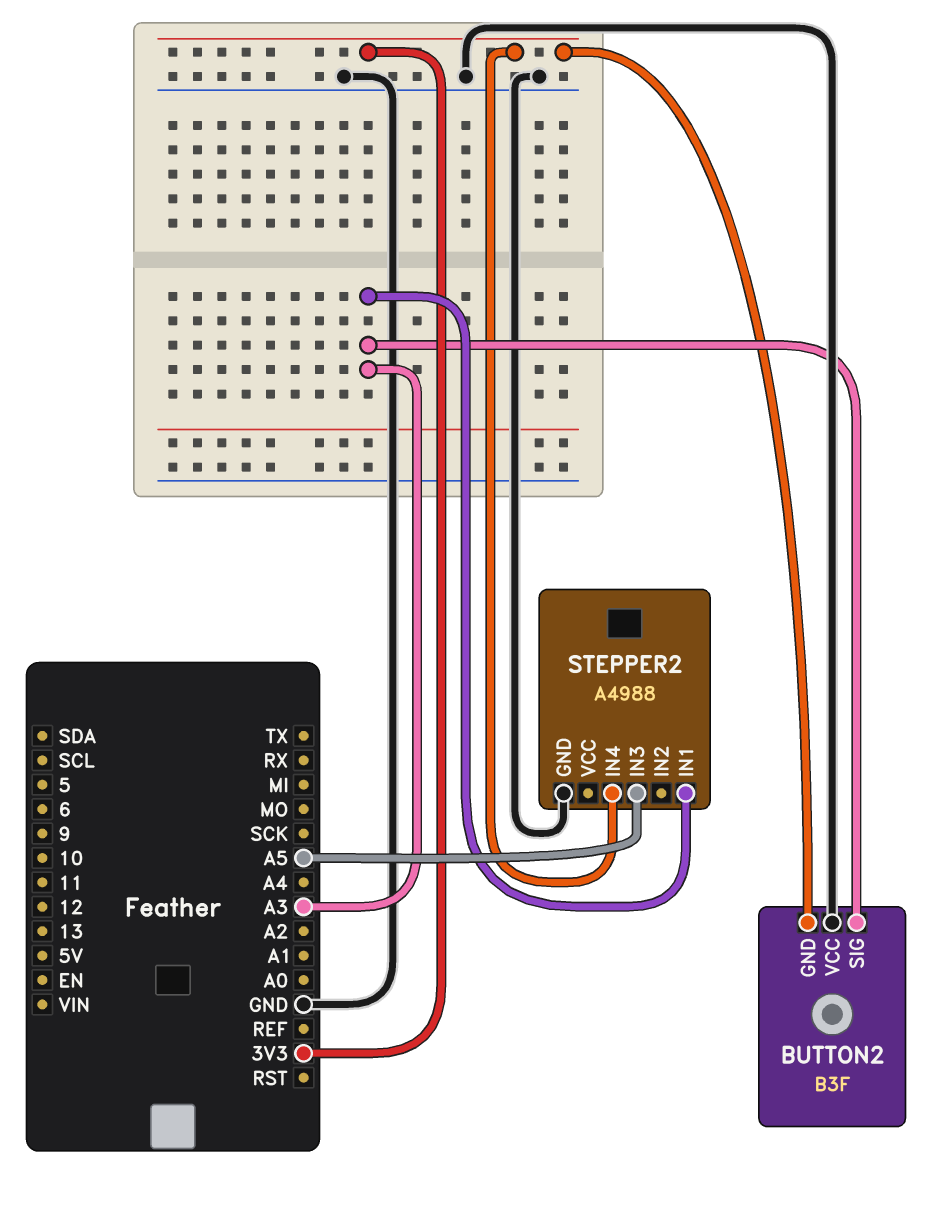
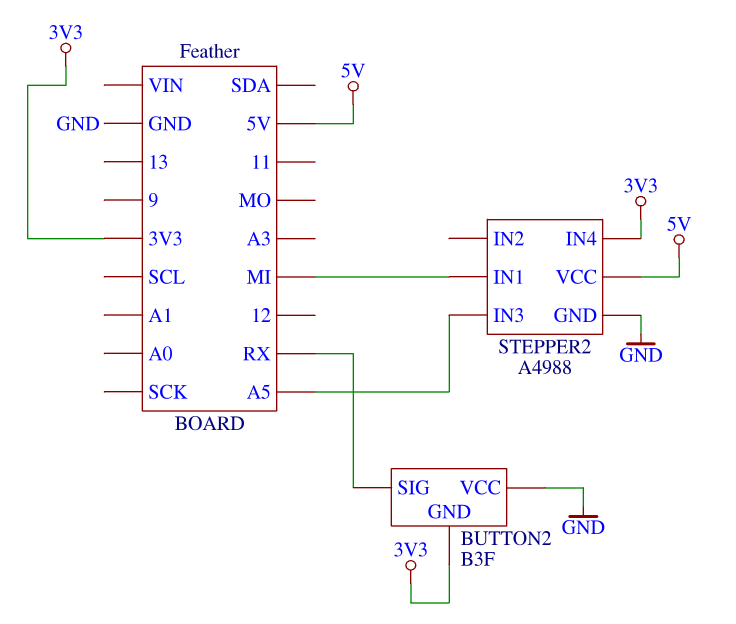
BUTTON2 pin SIG: A3 -> RX
STEPPER2 pin IN1: A3 -> MI
STEPPER2 pin VCC: none -> 5V

